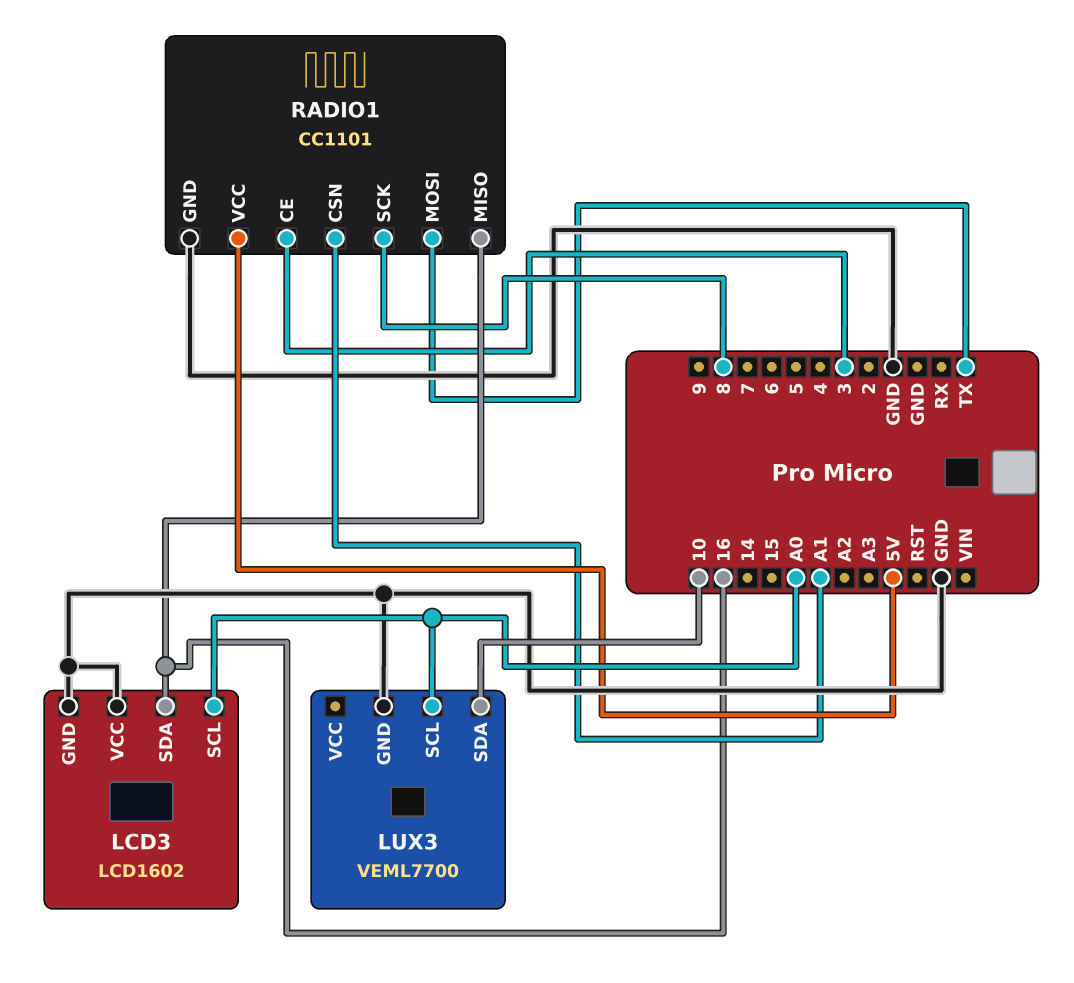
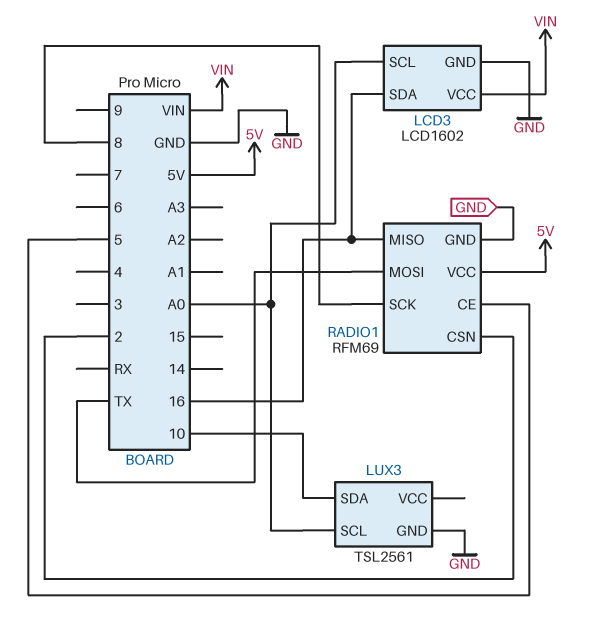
LCD3 pin VCC: GND -> VIN
LUX3: VEML7700 -> TSL2561
RADIO1: CC1101 -> RFM69
RADIO1 pin CE: 3 -> 5
RADIO1 pin CSN: A1 -> 2

